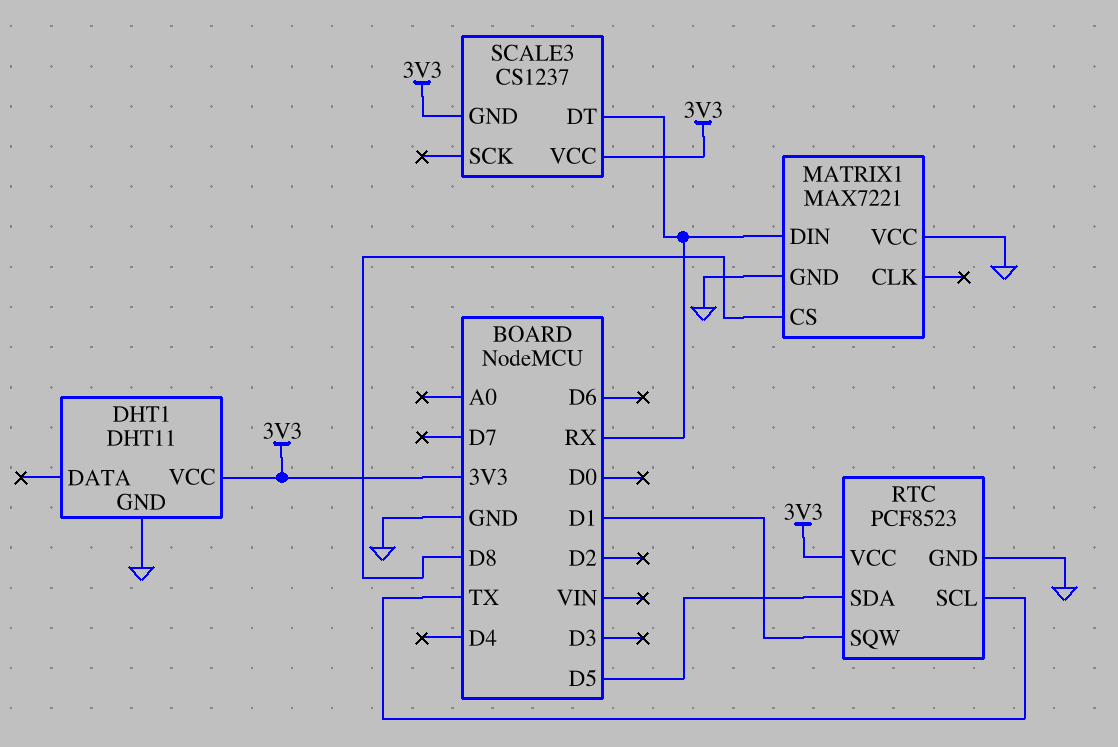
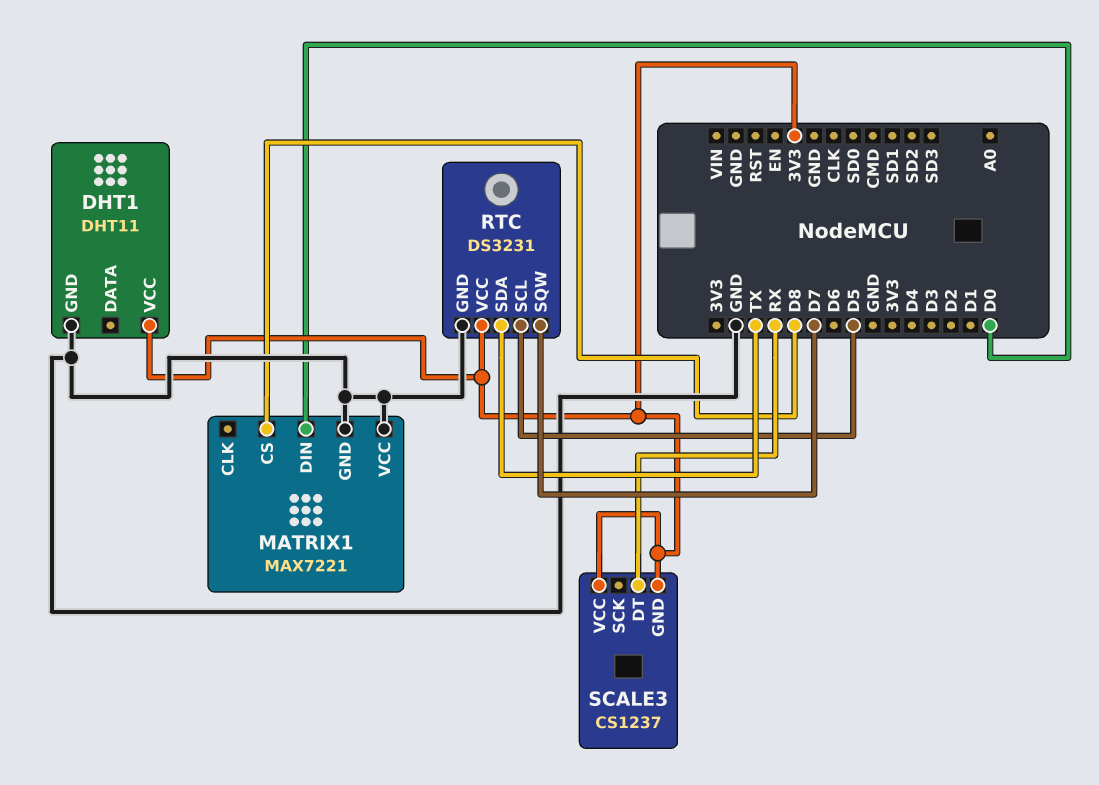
MATRIX1 pin DIN: RX -> D0
RTC: PCF8523 -> DS3231
RTC pin SCL: TX -> D5
RTC pin SDA: D5 -> TX
RTC pin SQW: D1 -> D7

